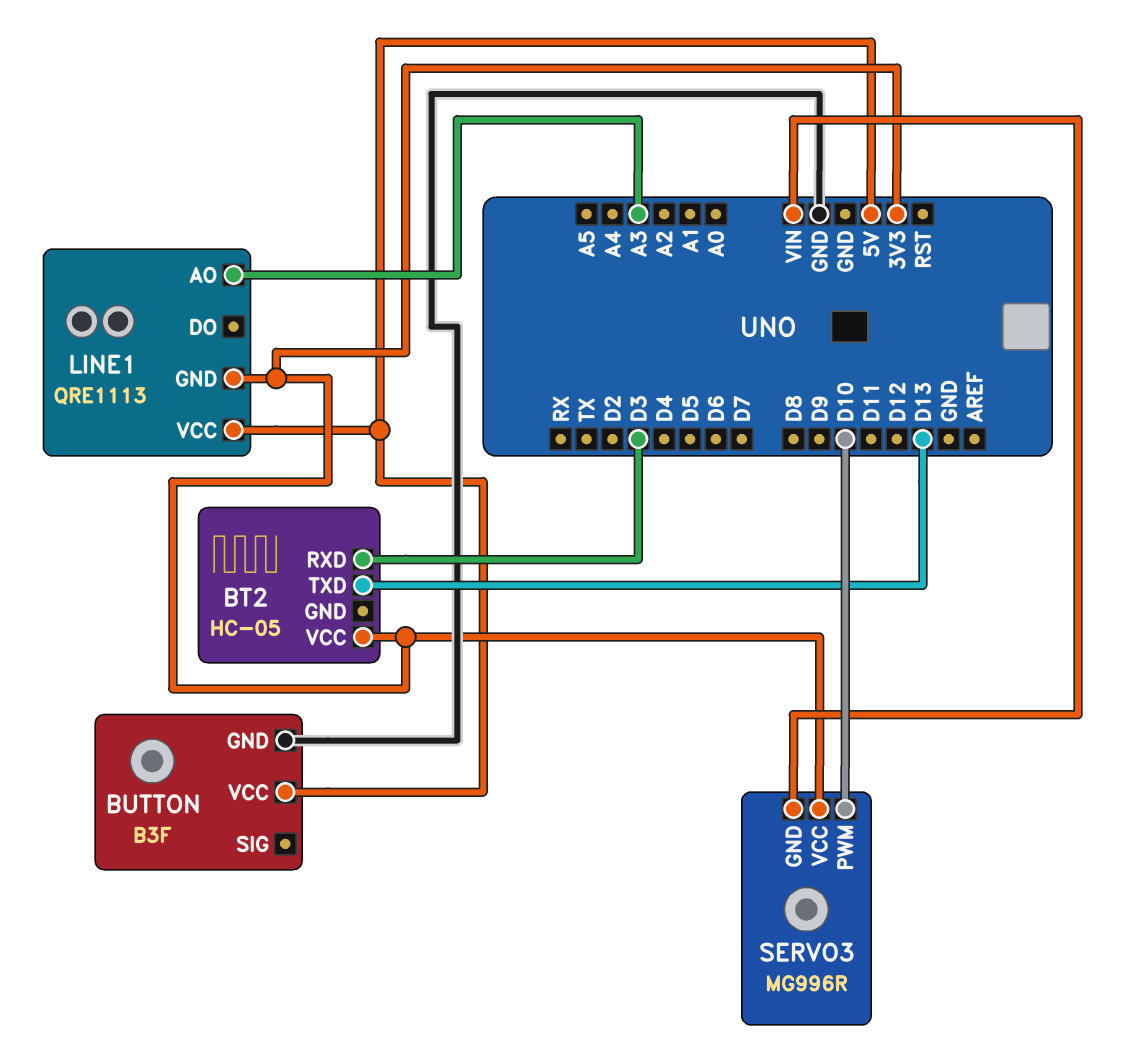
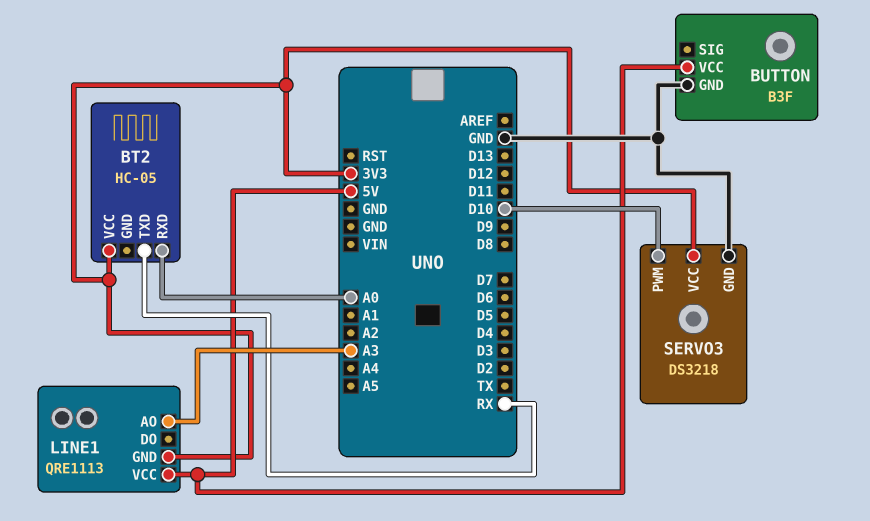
BT2 pin RXD: D3 -> A0
BT2 pin TXD: D13 -> RX
SERVO3: MG996R -> DS3218
SERVO3 pin GND: VIN -> GND

